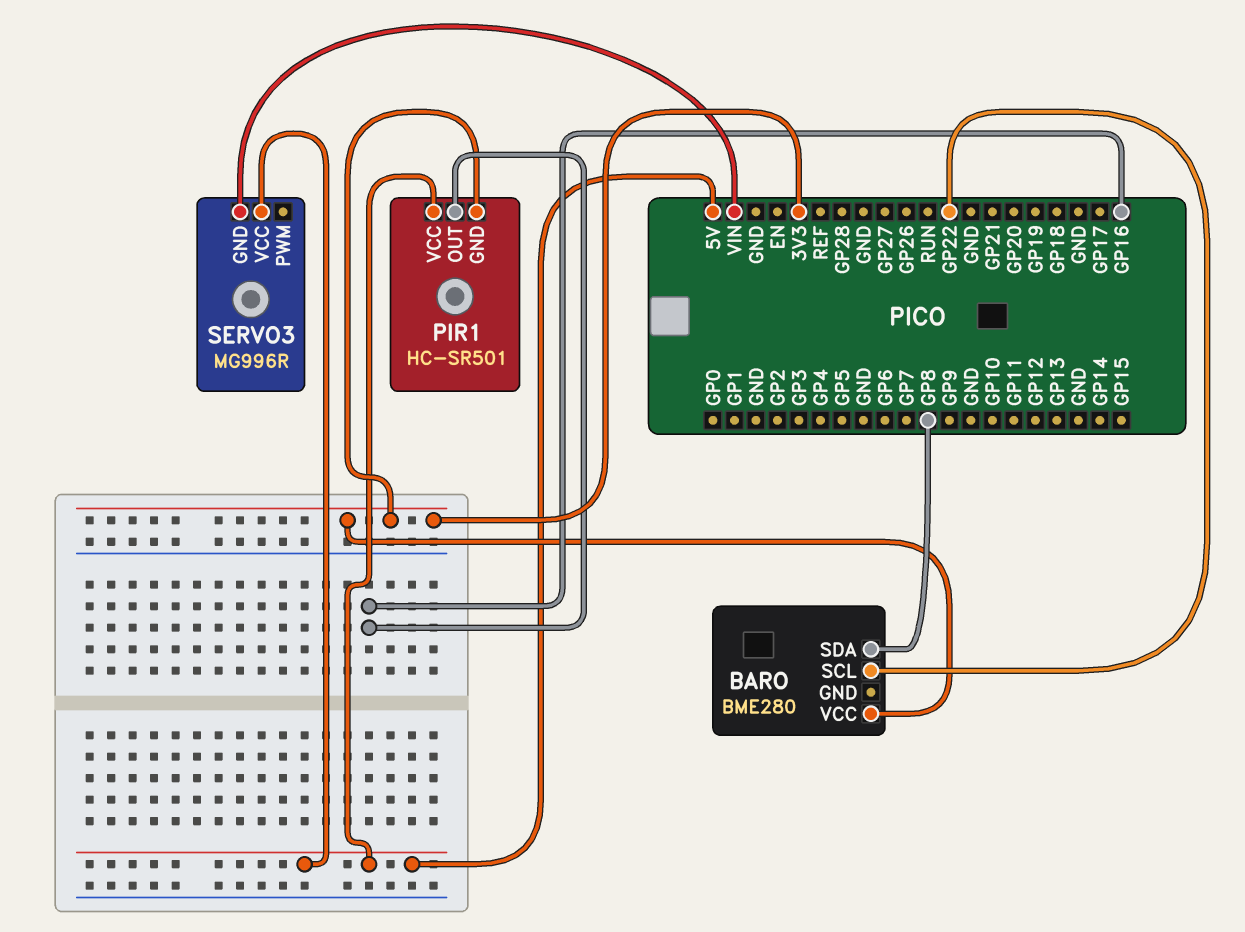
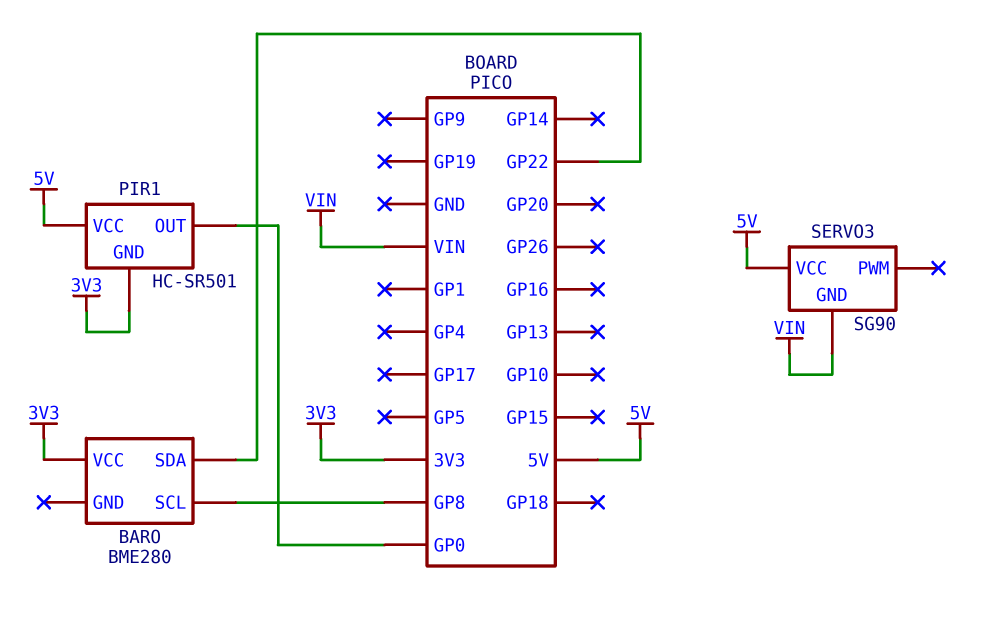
BARO pin SCL: GP22 -> GP8
BARO pin SDA: GP8 -> GP22
PIR1 pin OUT: GP16 -> GP0
SERVO3: MG996R -> SG90

